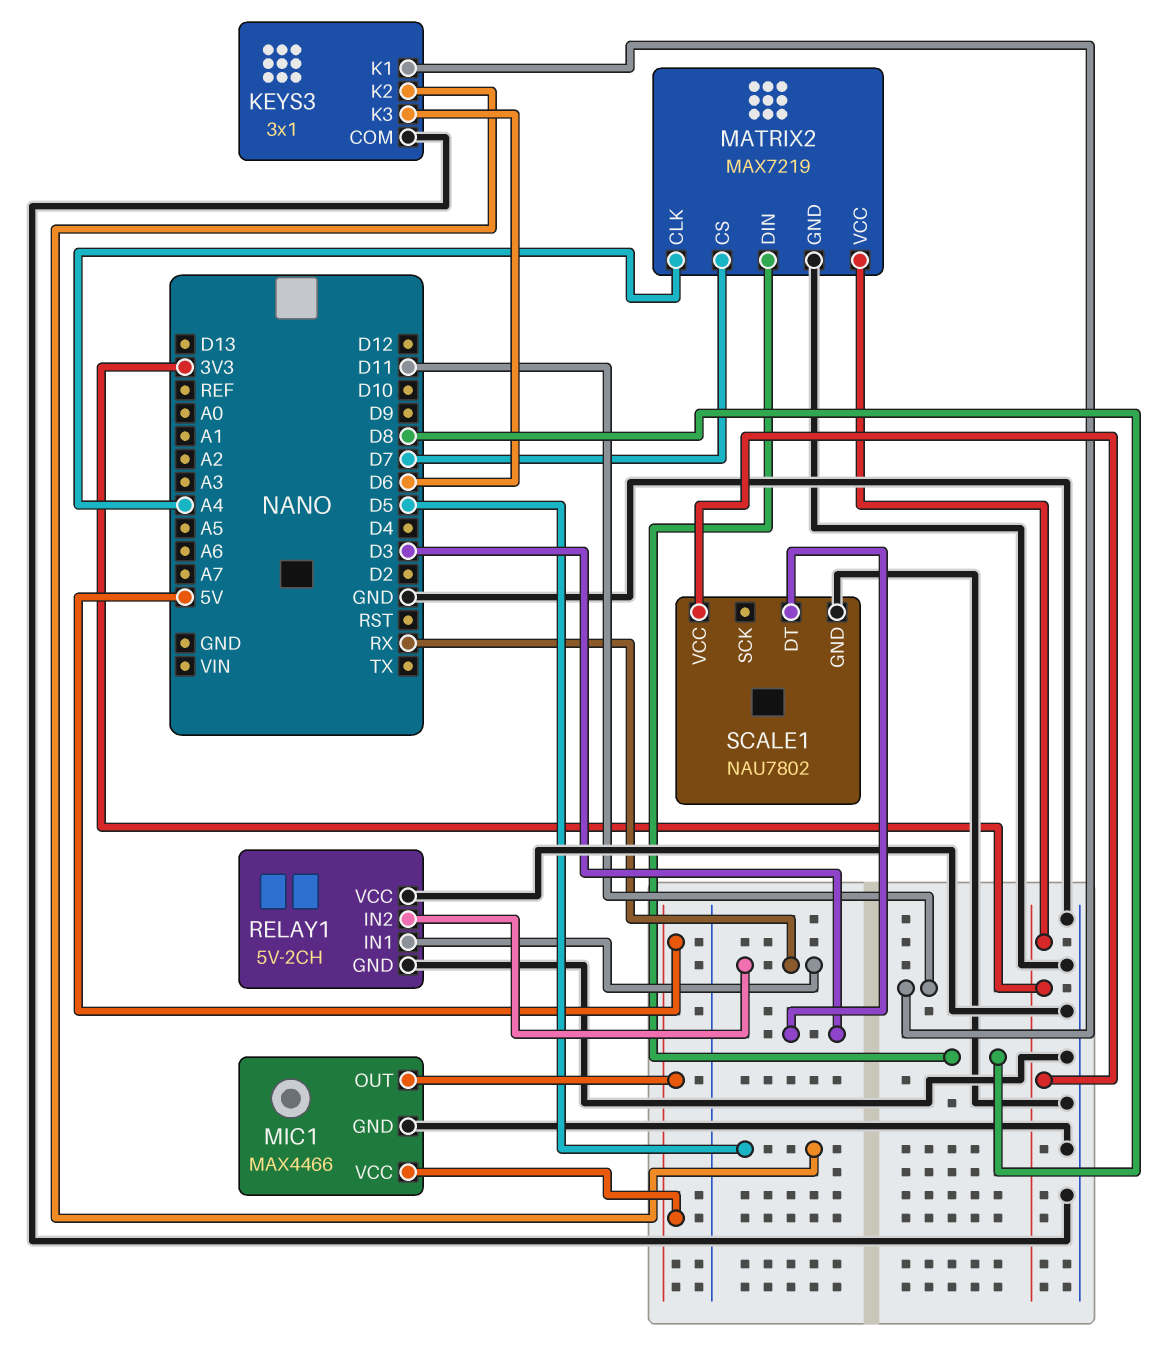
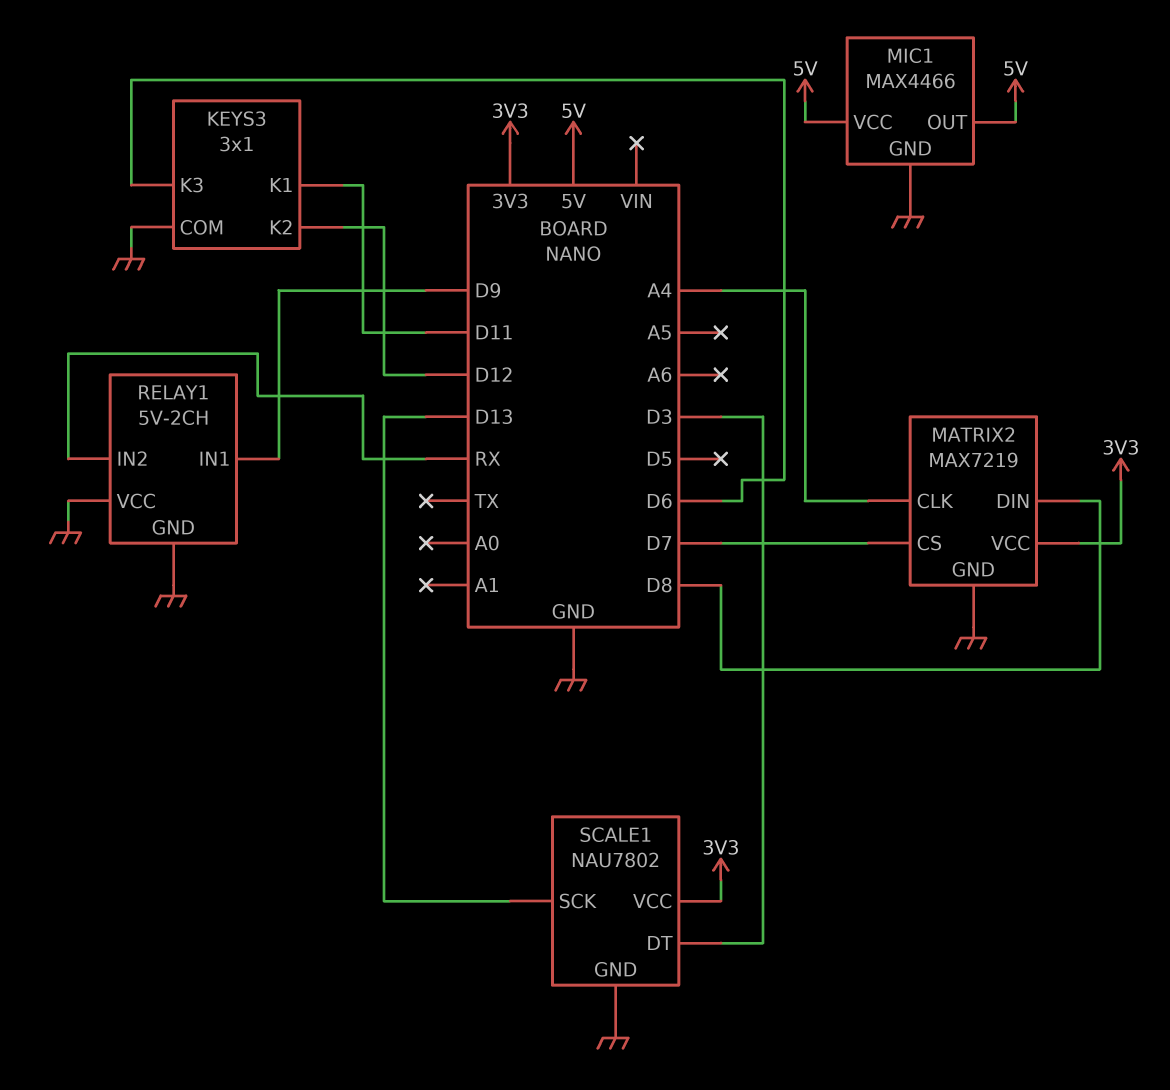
KEYS3 pin K2: D5 -> D12
RELAY1 pin IN1: RX -> D9
SCALE1 pin SCK: none -> D13

